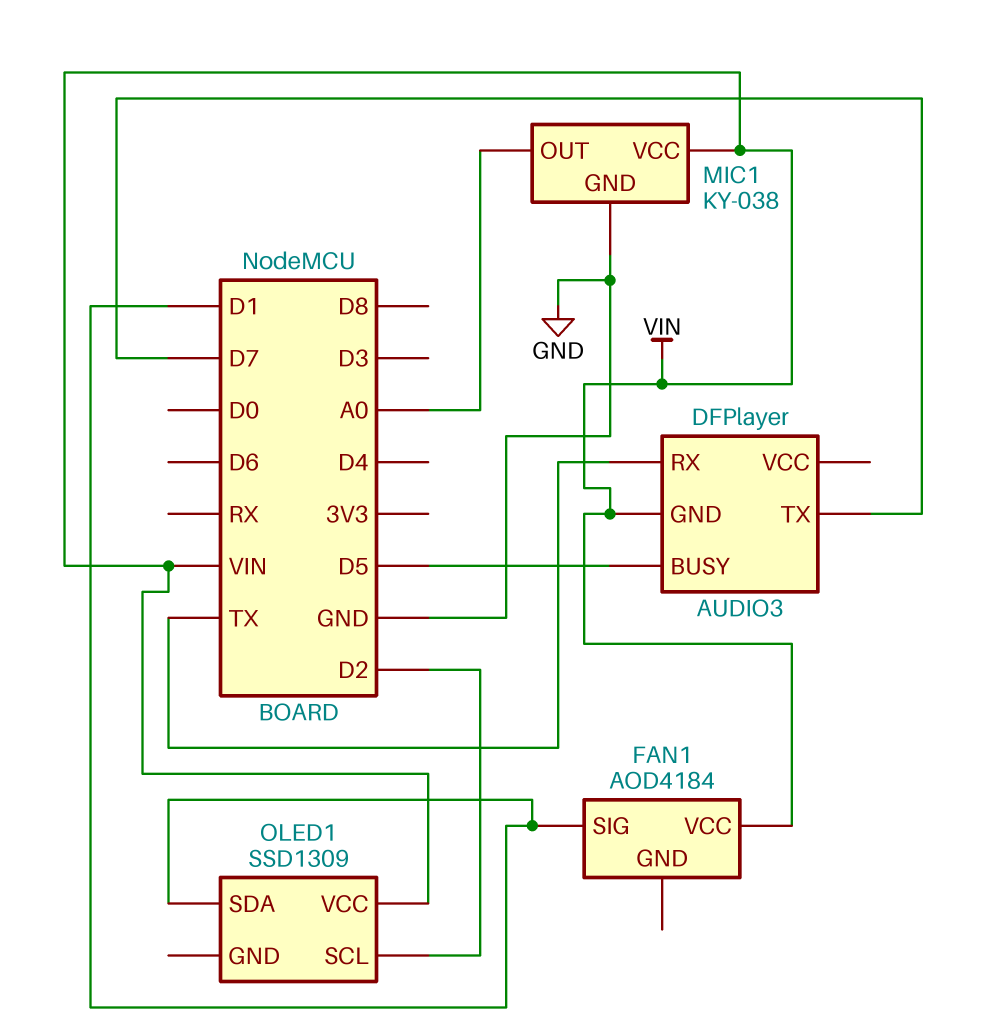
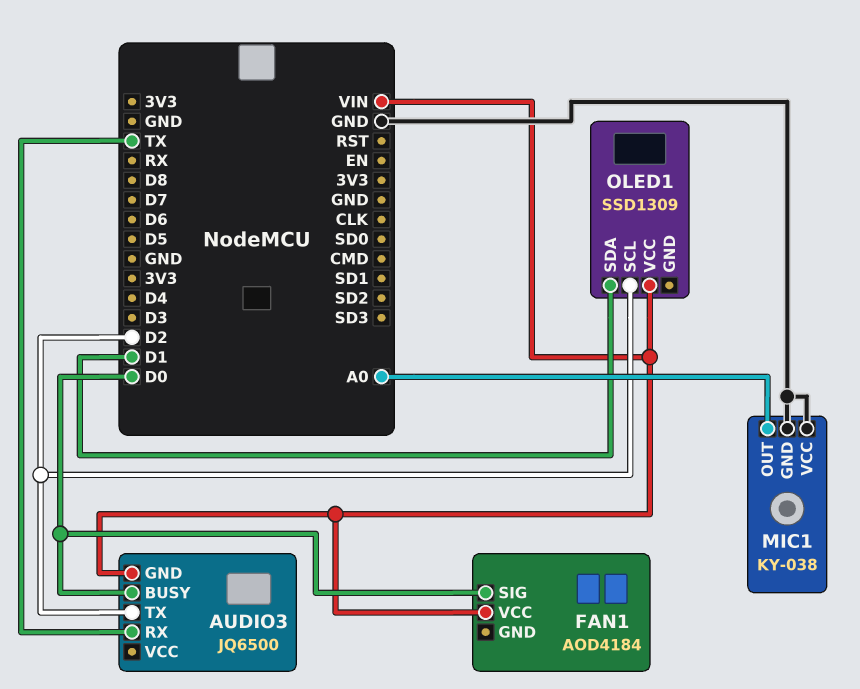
AUDIO3: DFPlayer -> JQ6500
AUDIO3 pin BUSY: D5 -> D0
AUDIO3 pin TX: D7 -> D2
FAN1 pin SIG: D1 -> D0
MIC1 pin VCC: VIN -> GND

